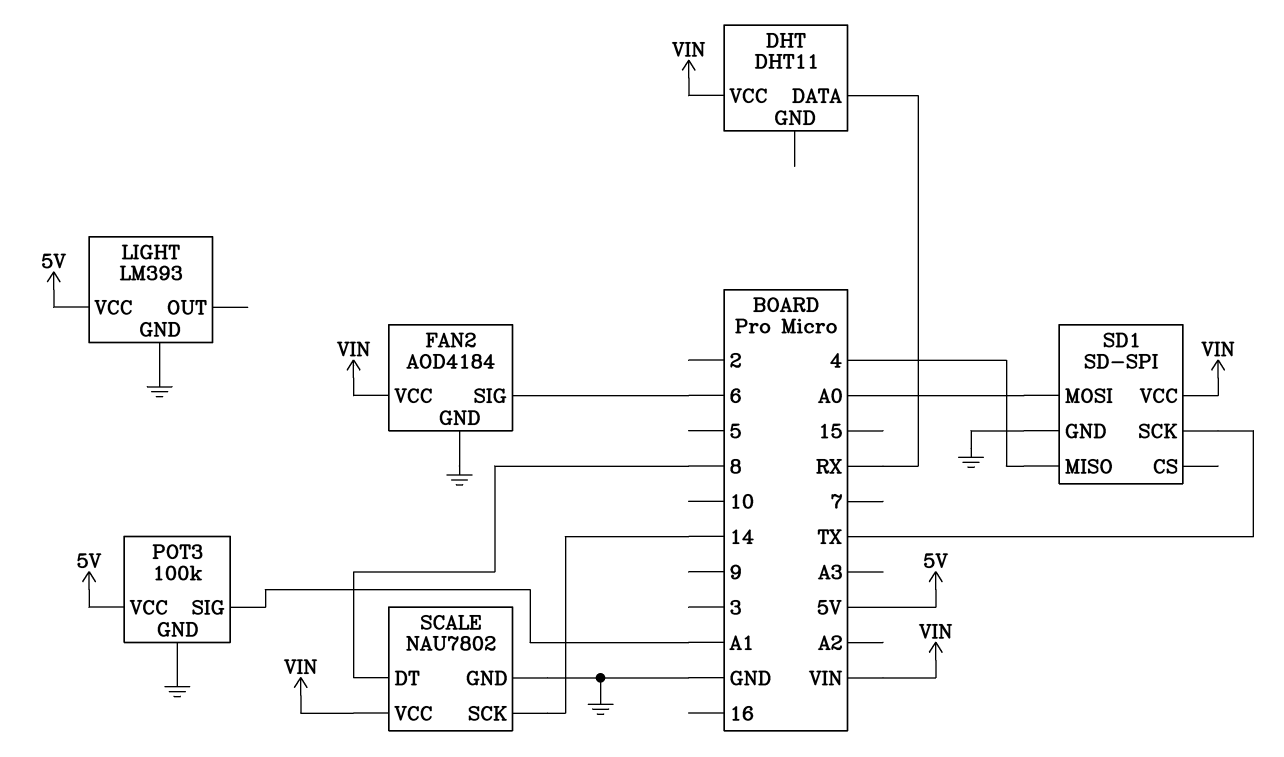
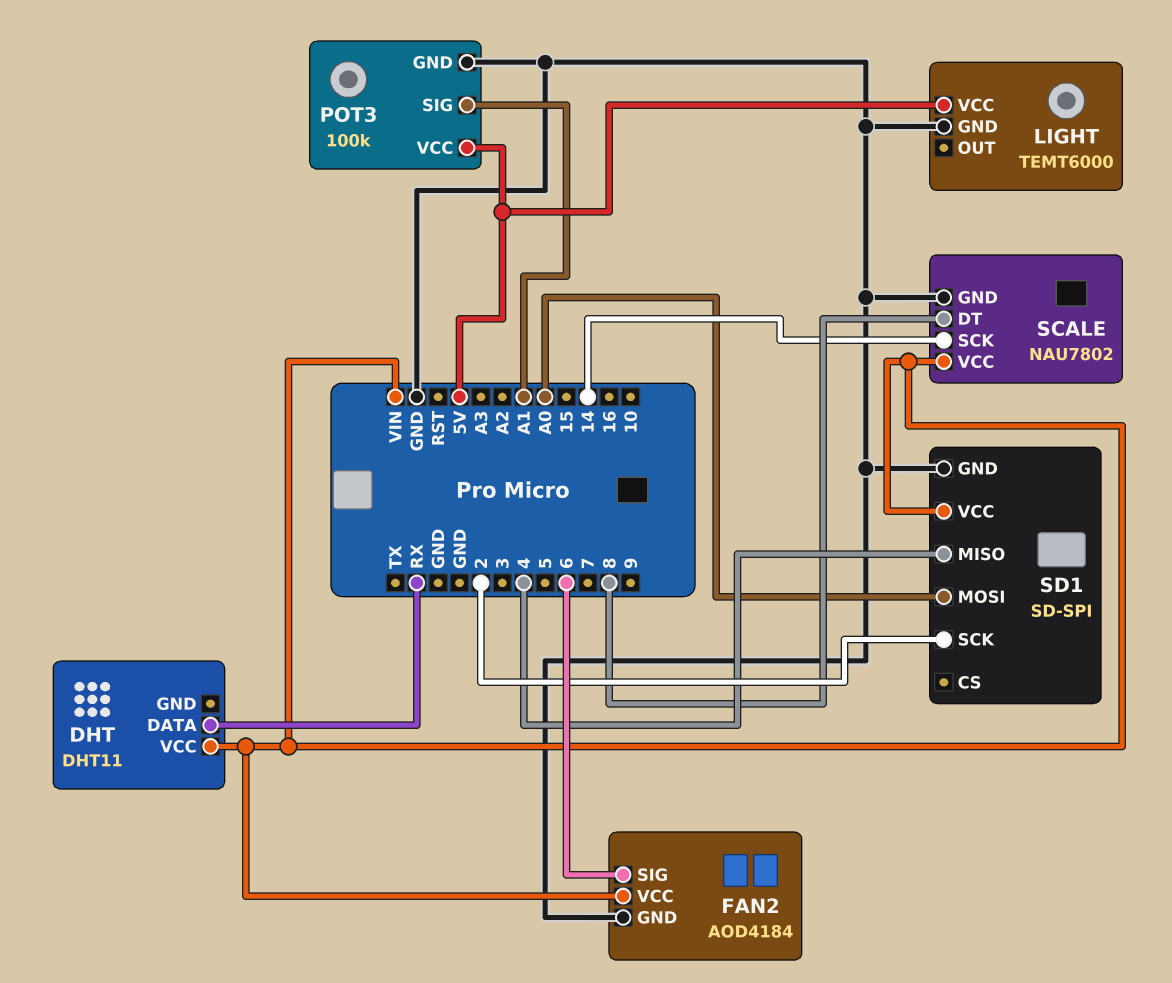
LIGHT: LM393 -> TEMT6000
SD1 pin SCK: TX -> 2

